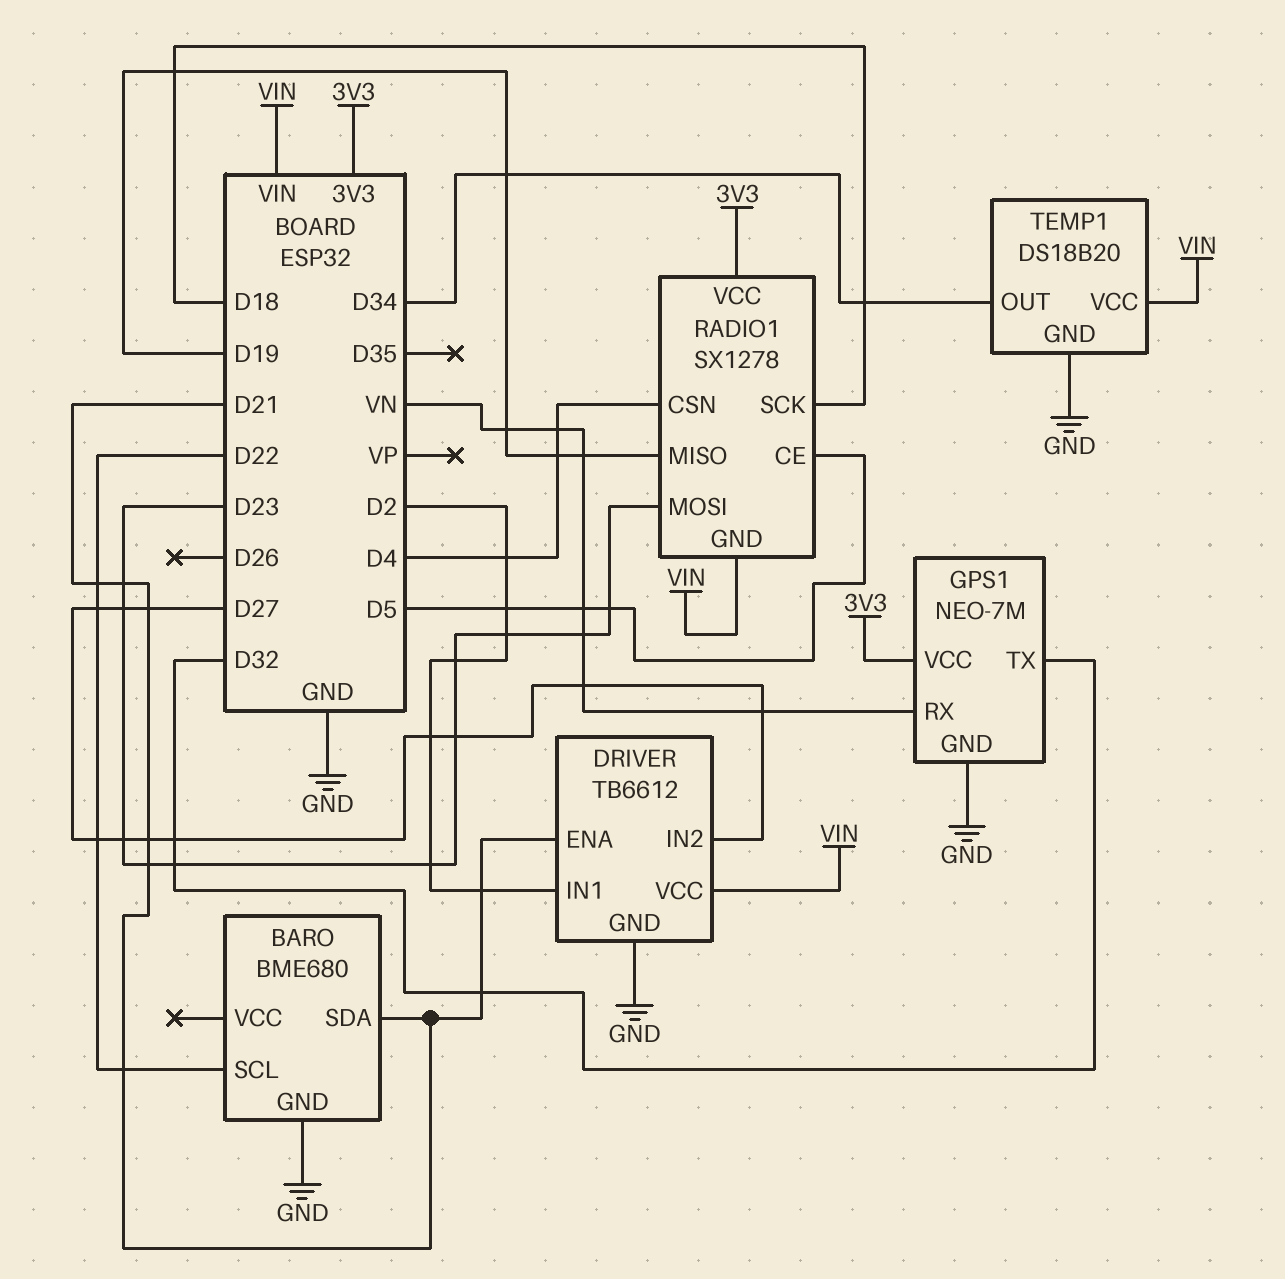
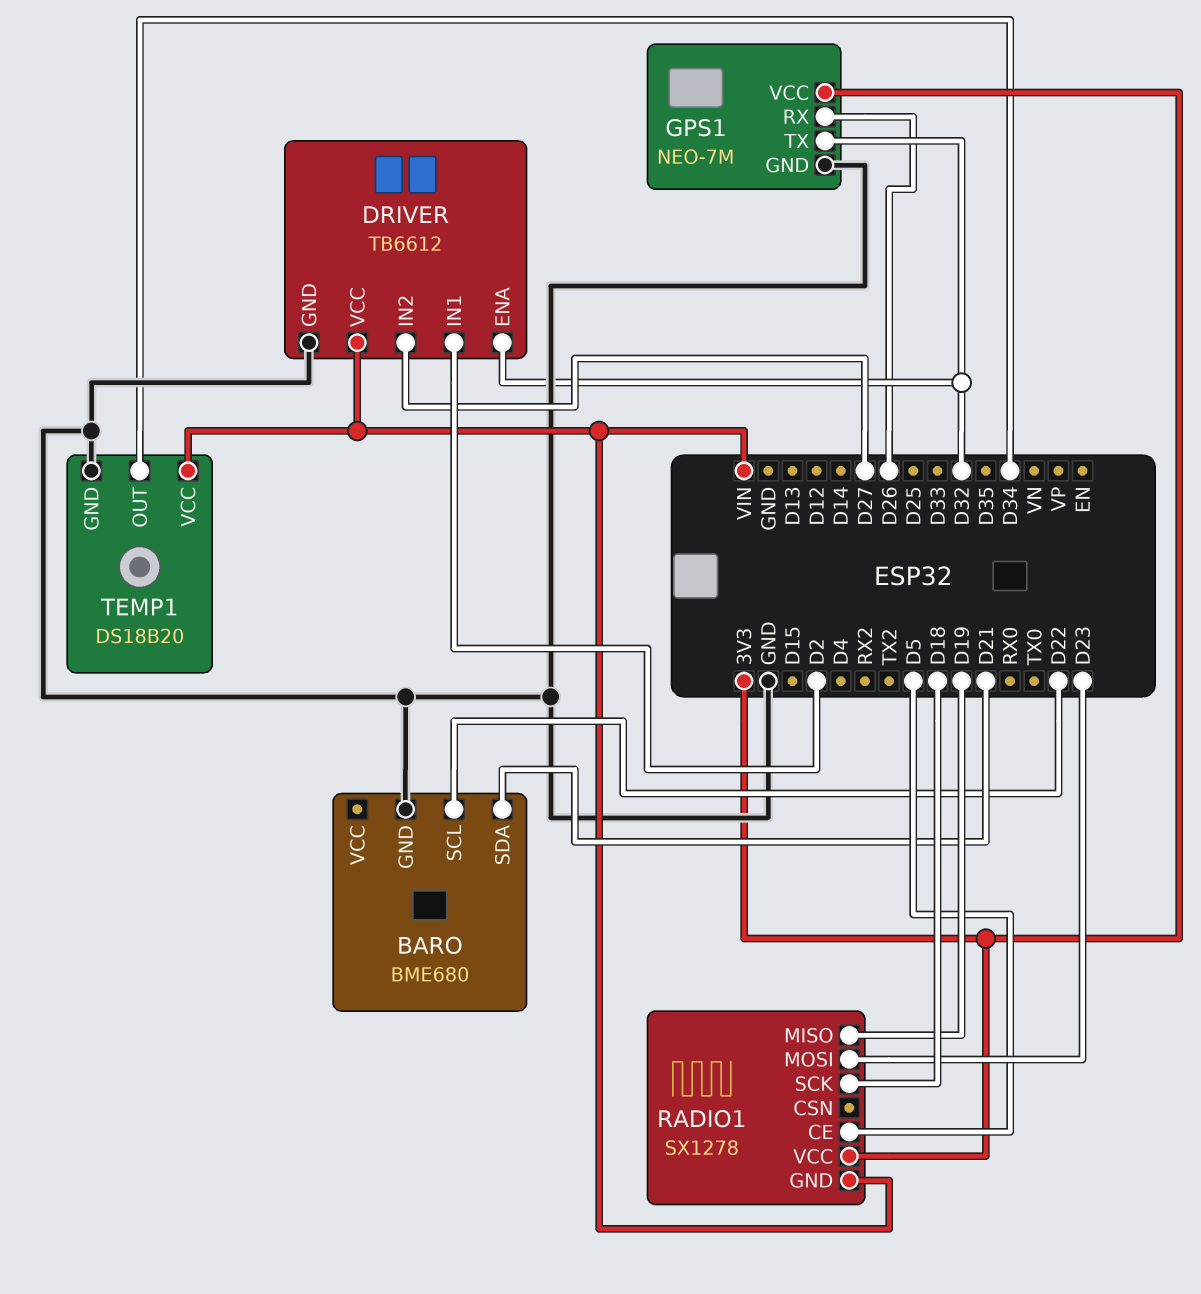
DRIVER pin ENA: D21 -> D32
GPS1 pin RX: VN -> D26
RADIO1 pin CSN: D4 -> none

